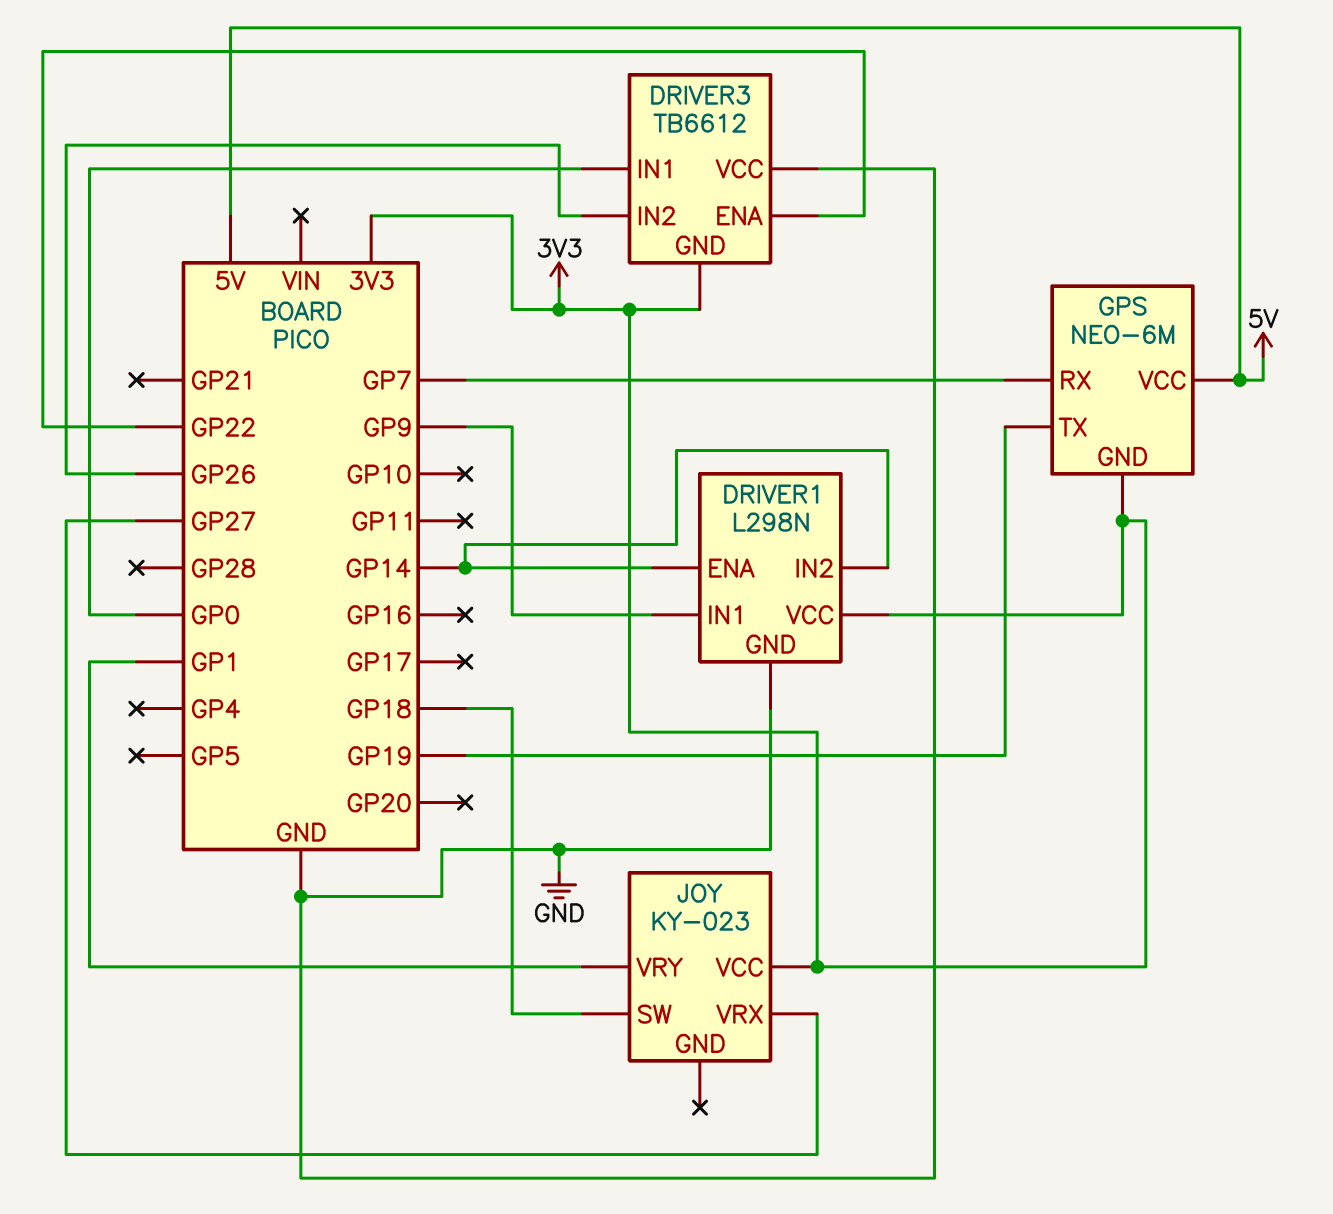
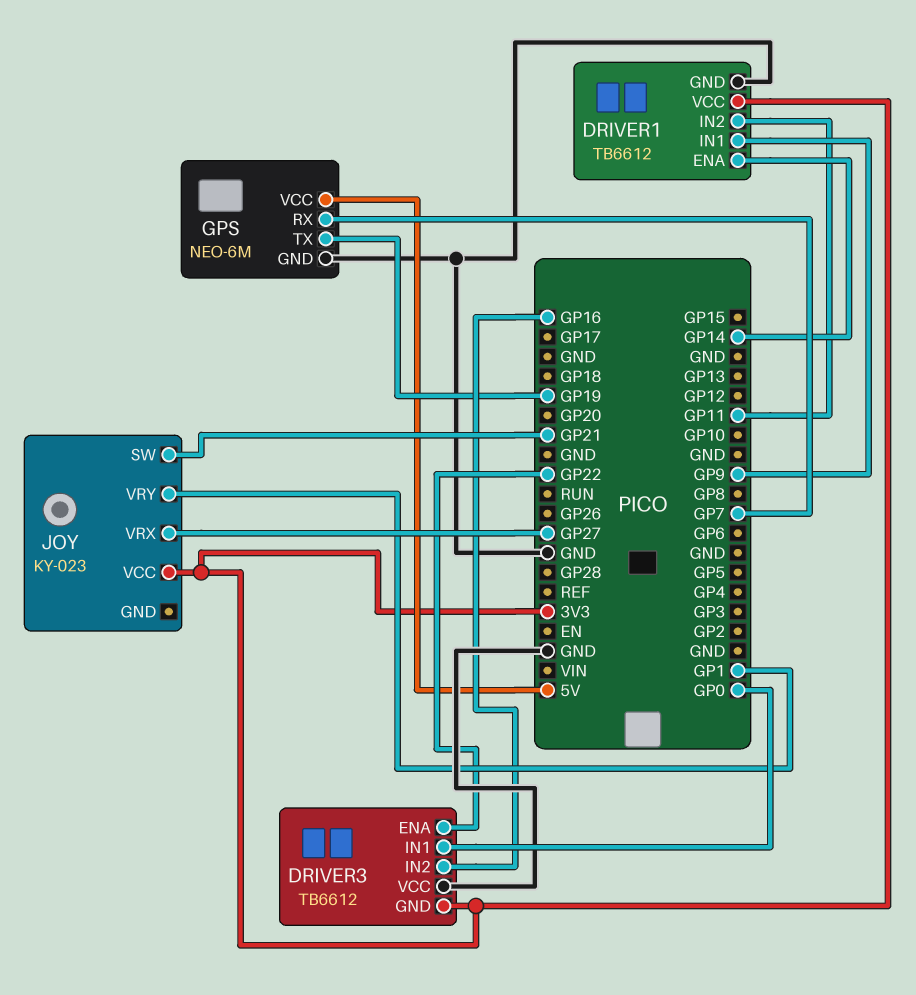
DRIVER1: L298N -> TB6612
DRIVER1 pin IN2: GP14 -> GP11
DRIVER3 pin IN2: GP26 -> GP16
GPS pin GND: 3V3 -> GND
JOY pin SW: GP18 -> GP21

